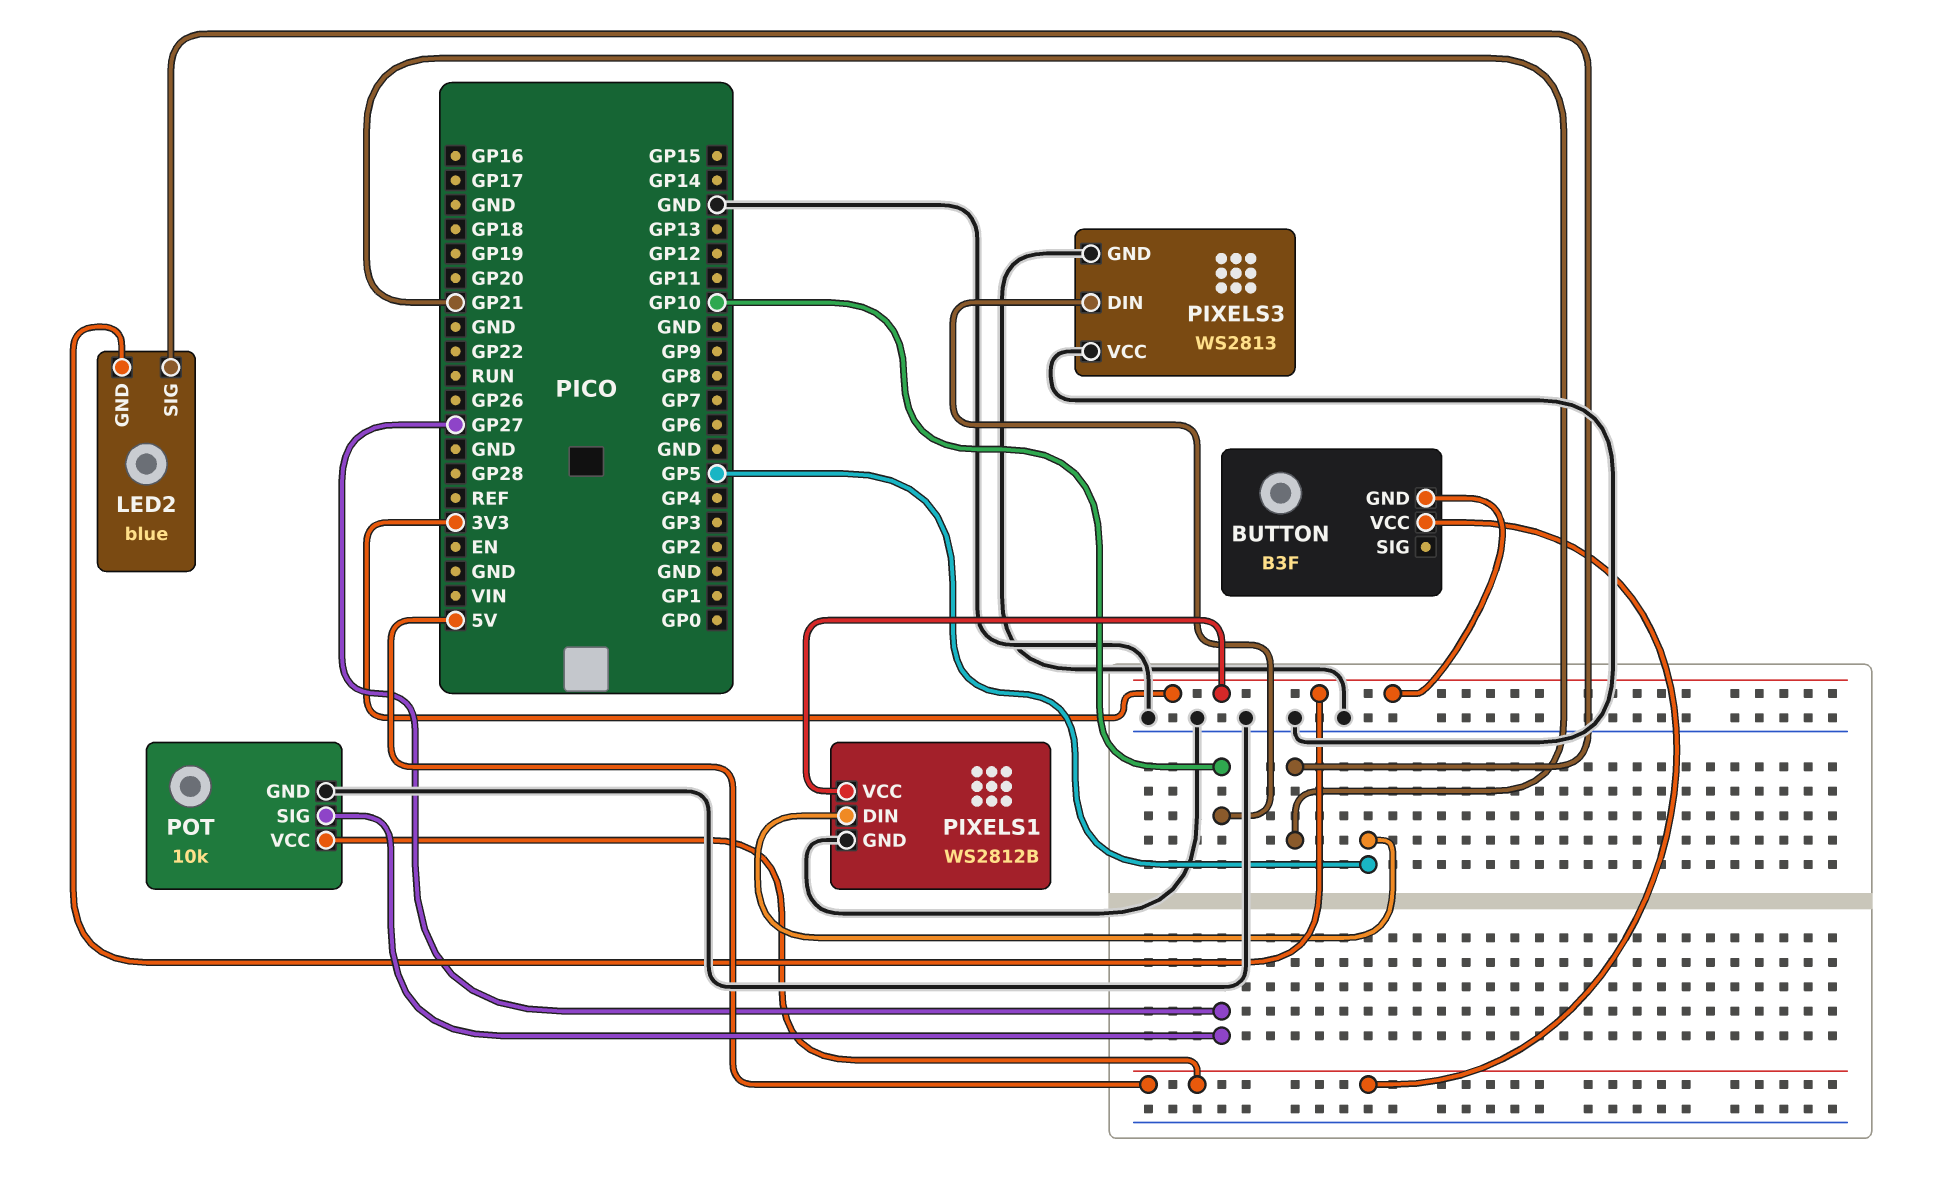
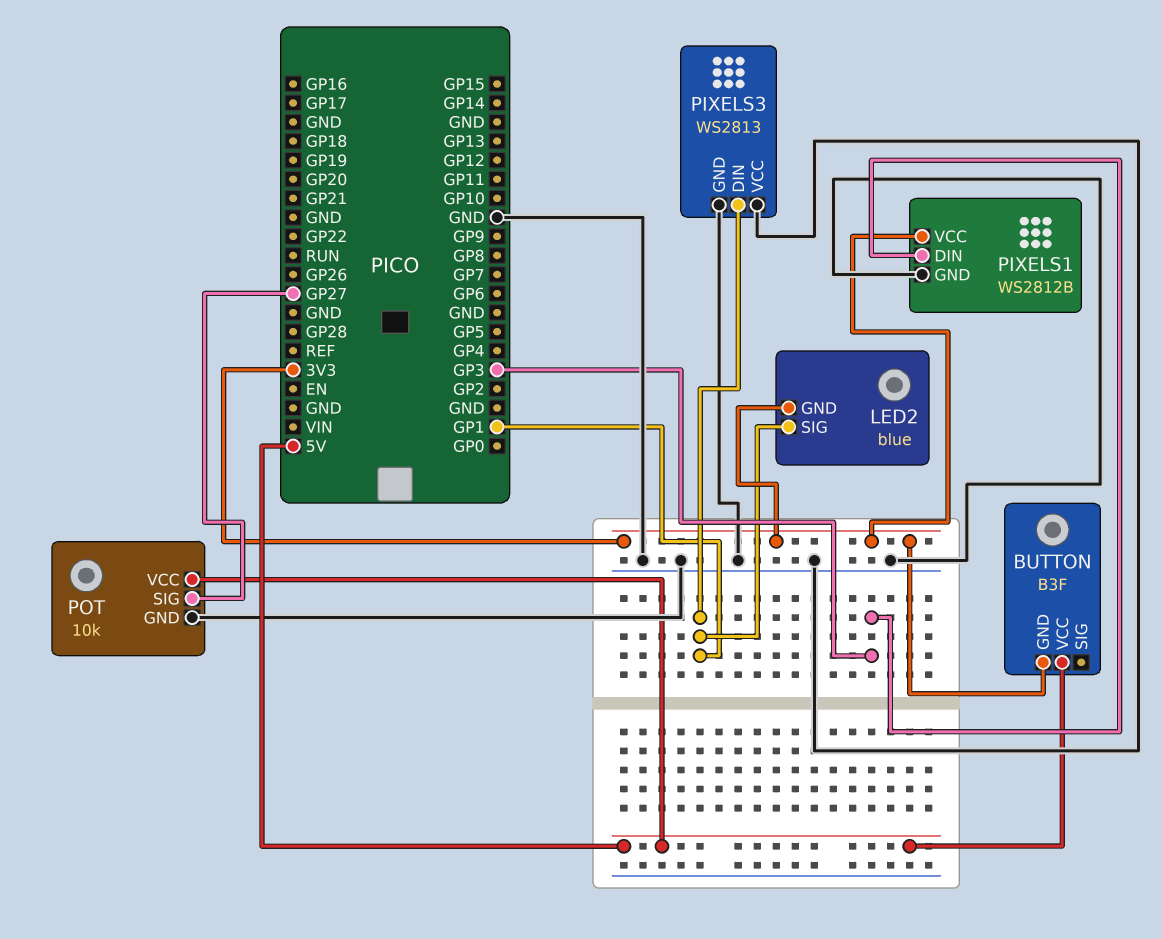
LED2 pin SIG: GP21 -> GP1
PIXELS1 pin DIN: GP5 -> GP3
PIXELS3 pin DIN: GP10 -> GP1

